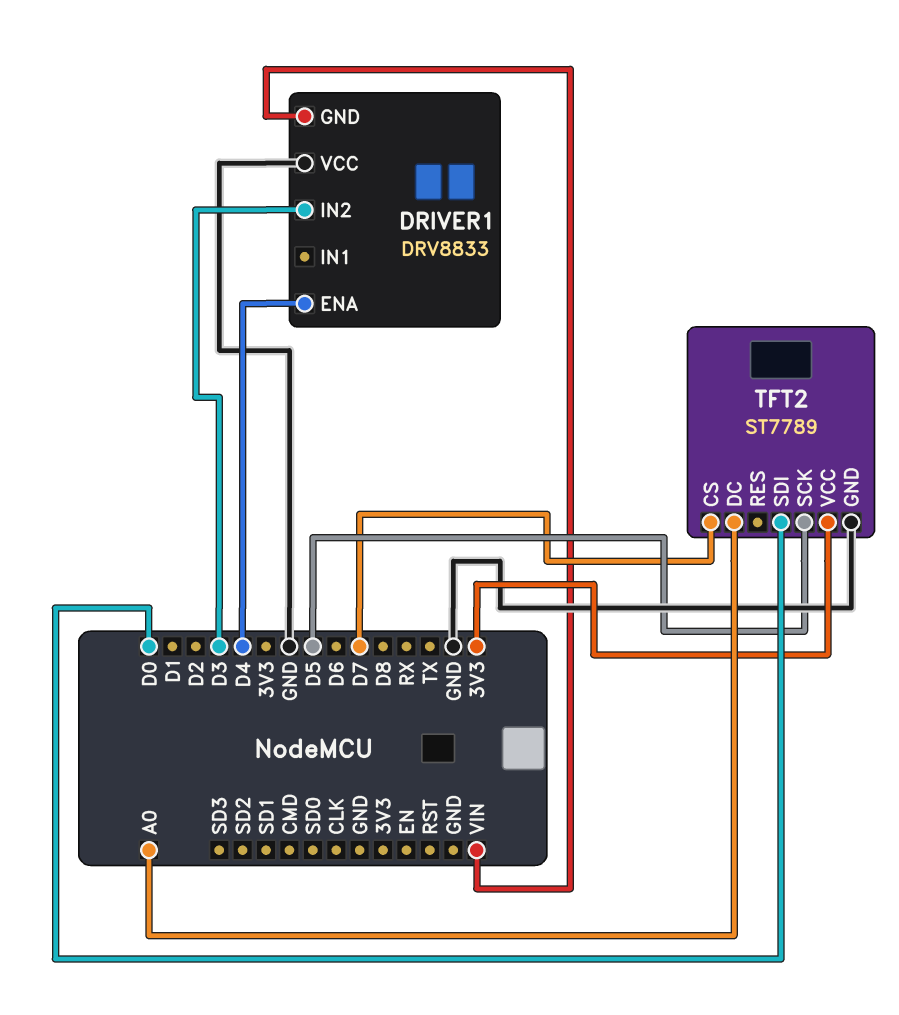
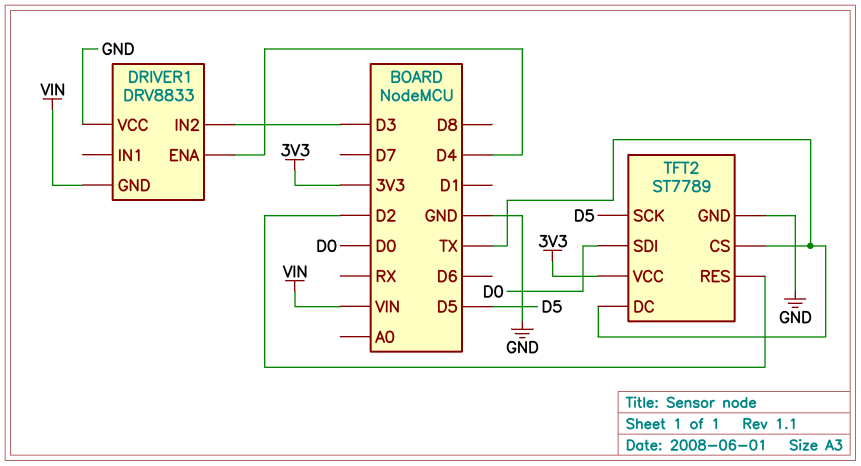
TFT2 pin CS: D7 -> TX
TFT2 pin DC: A0 -> TX
TFT2 pin RES: none -> D2

